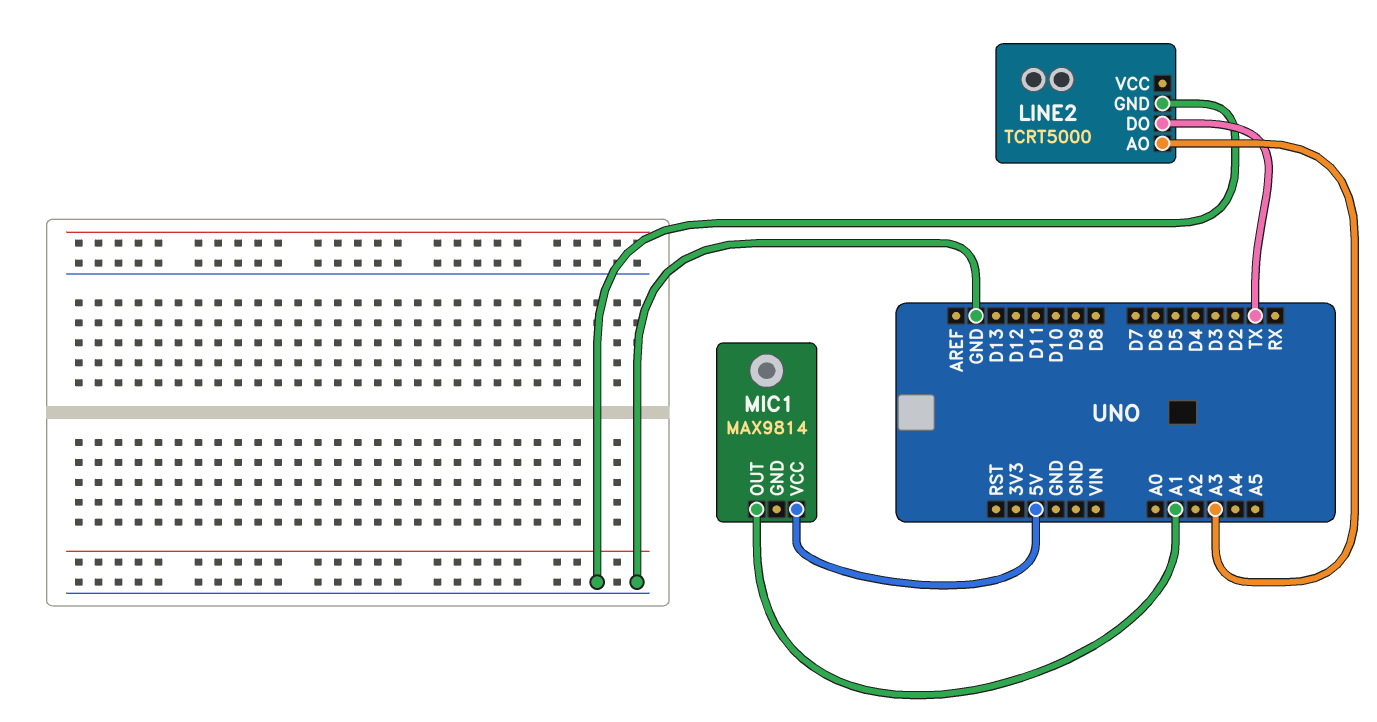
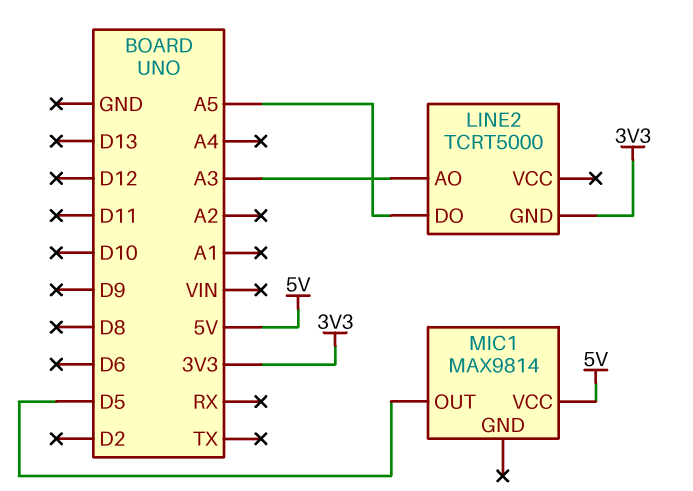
LINE2 pin DO: TX -> A5
LINE2 pin GND: GND -> 3V3
MIC1 pin OUT: A1 -> D5

